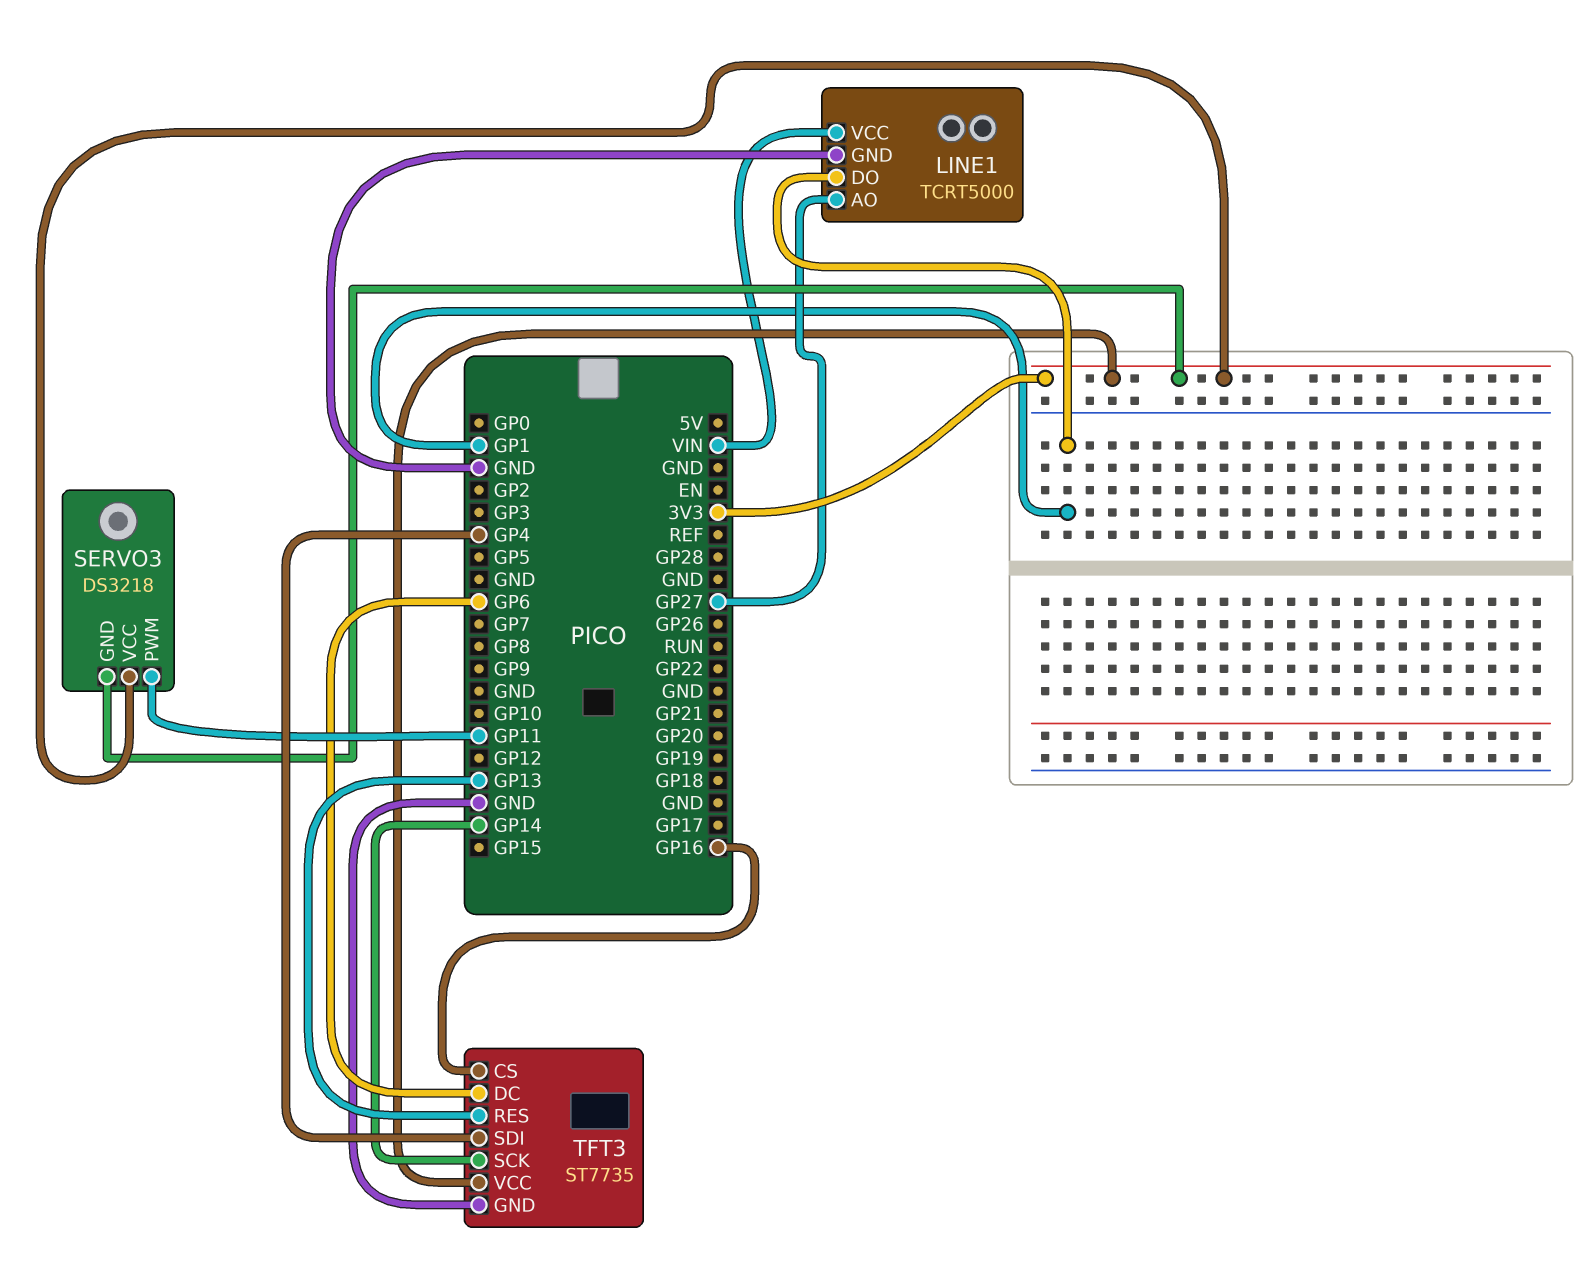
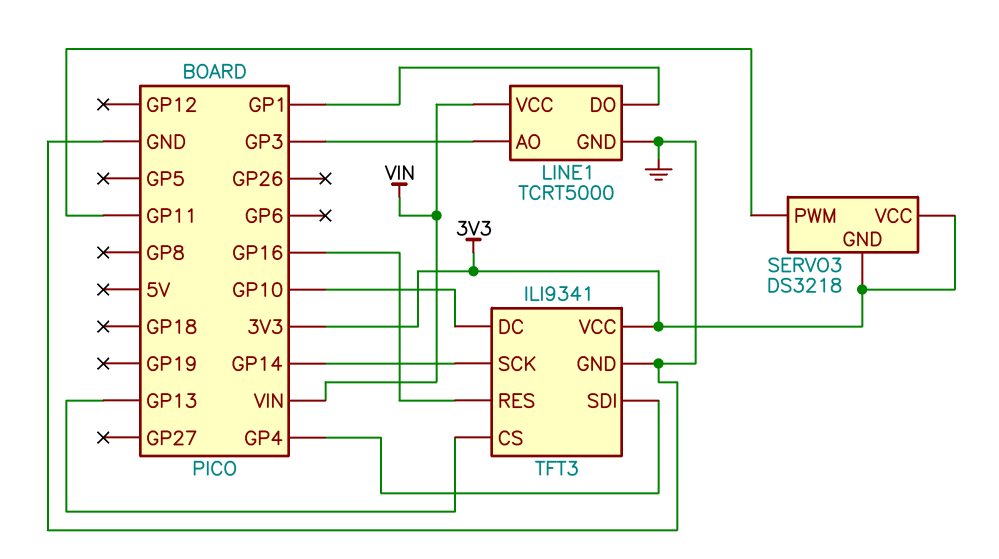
LINE1 pin AO: GP27 -> GP3
TFT3: ST7735 -> ILI9341
TFT3 pin CS: GP16 -> GP13
TFT3 pin DC: GP6 -> GP10
TFT3 pin RES: GP13 -> GP16

